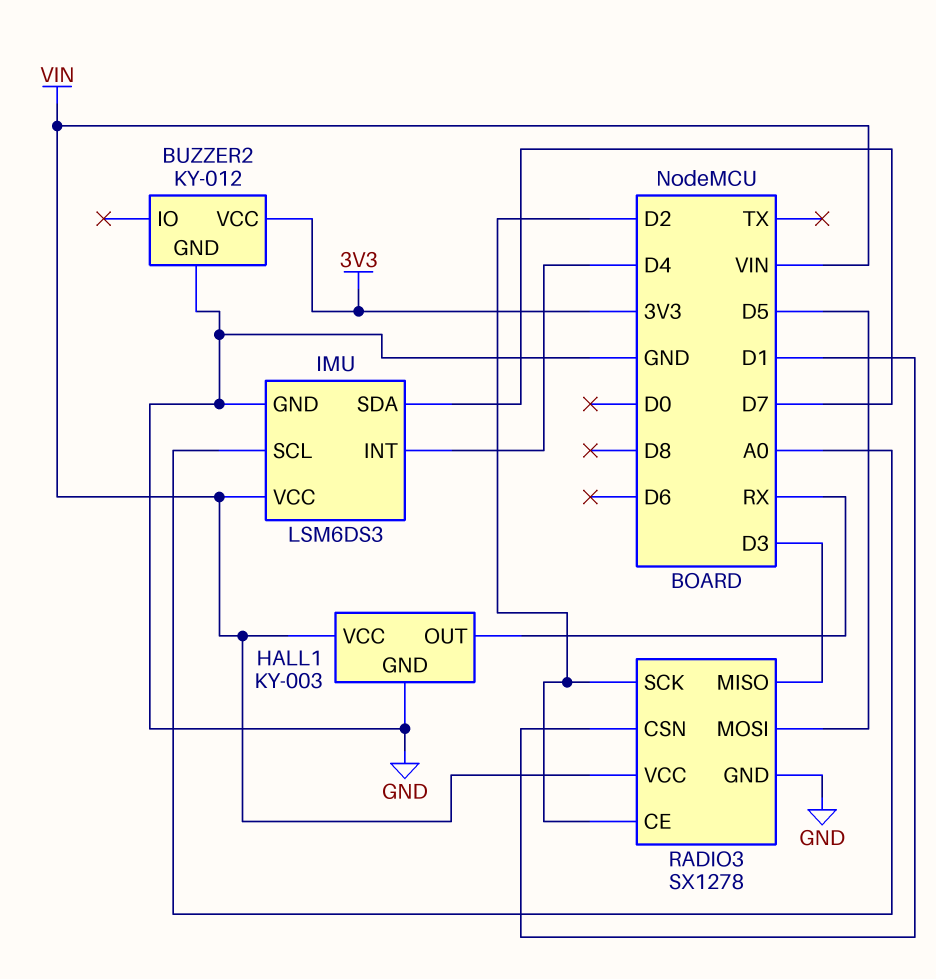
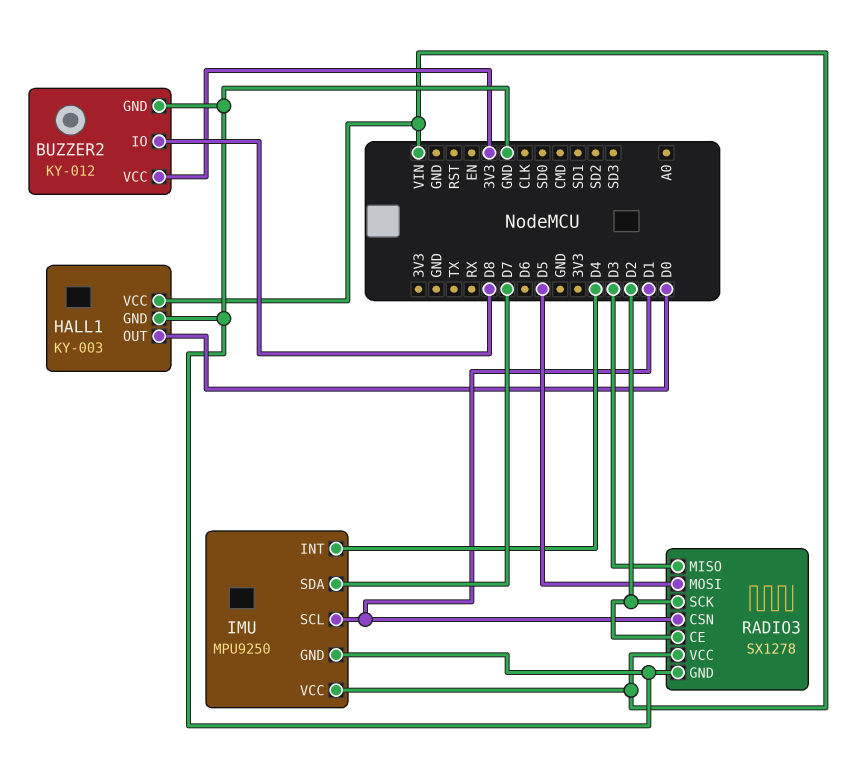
BUZZER2 pin IO: none -> D8
HALL1 pin OUT: RX -> D0
IMU: LSM6DS3 -> MPU9250
IMU pin SCL: A0 -> D1

